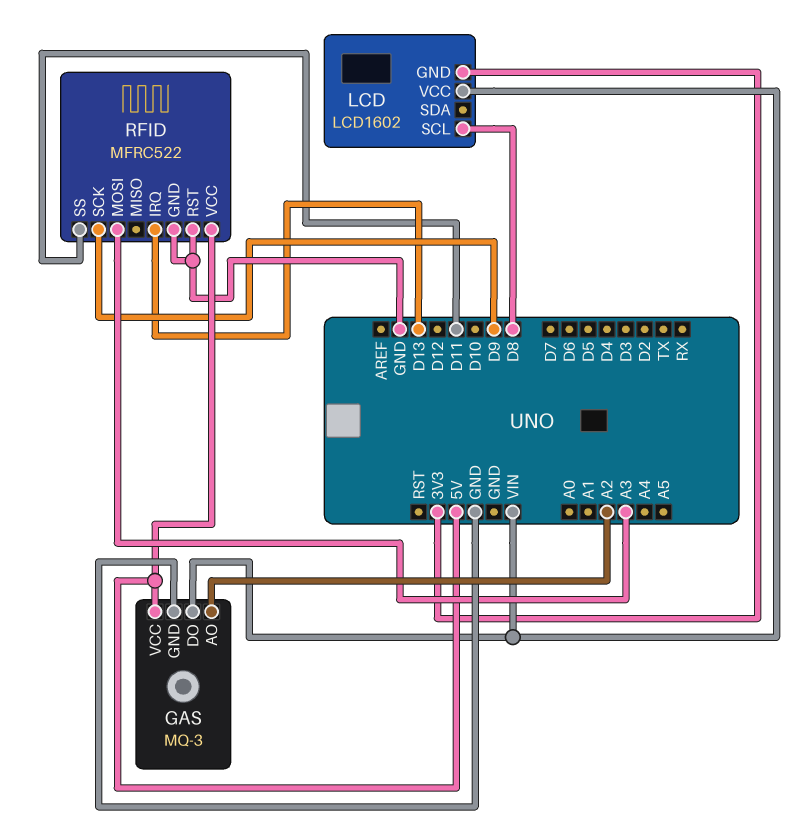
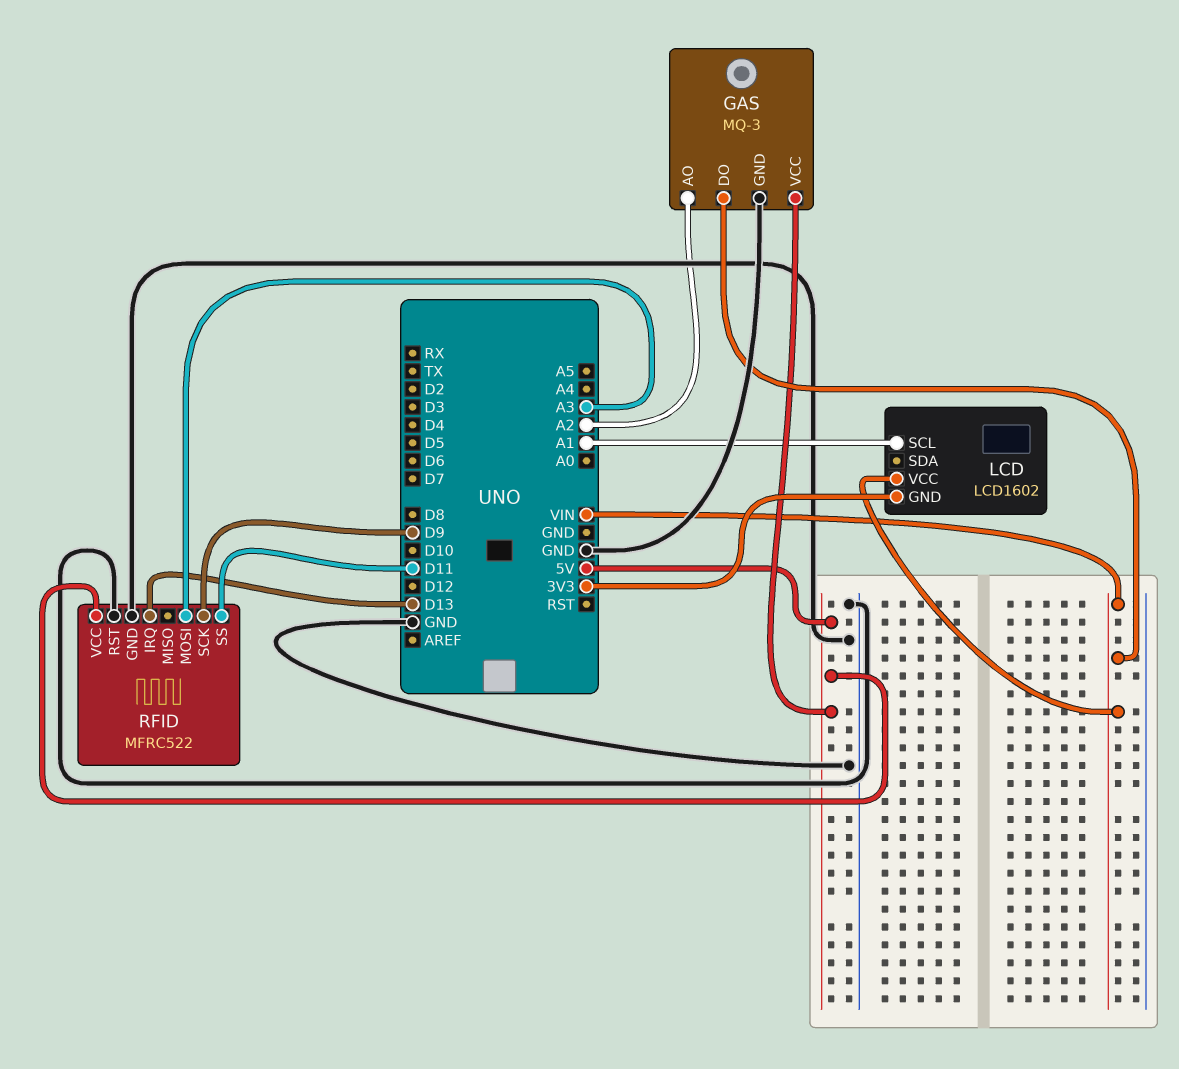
LCD pin SCL: D8 -> A1

